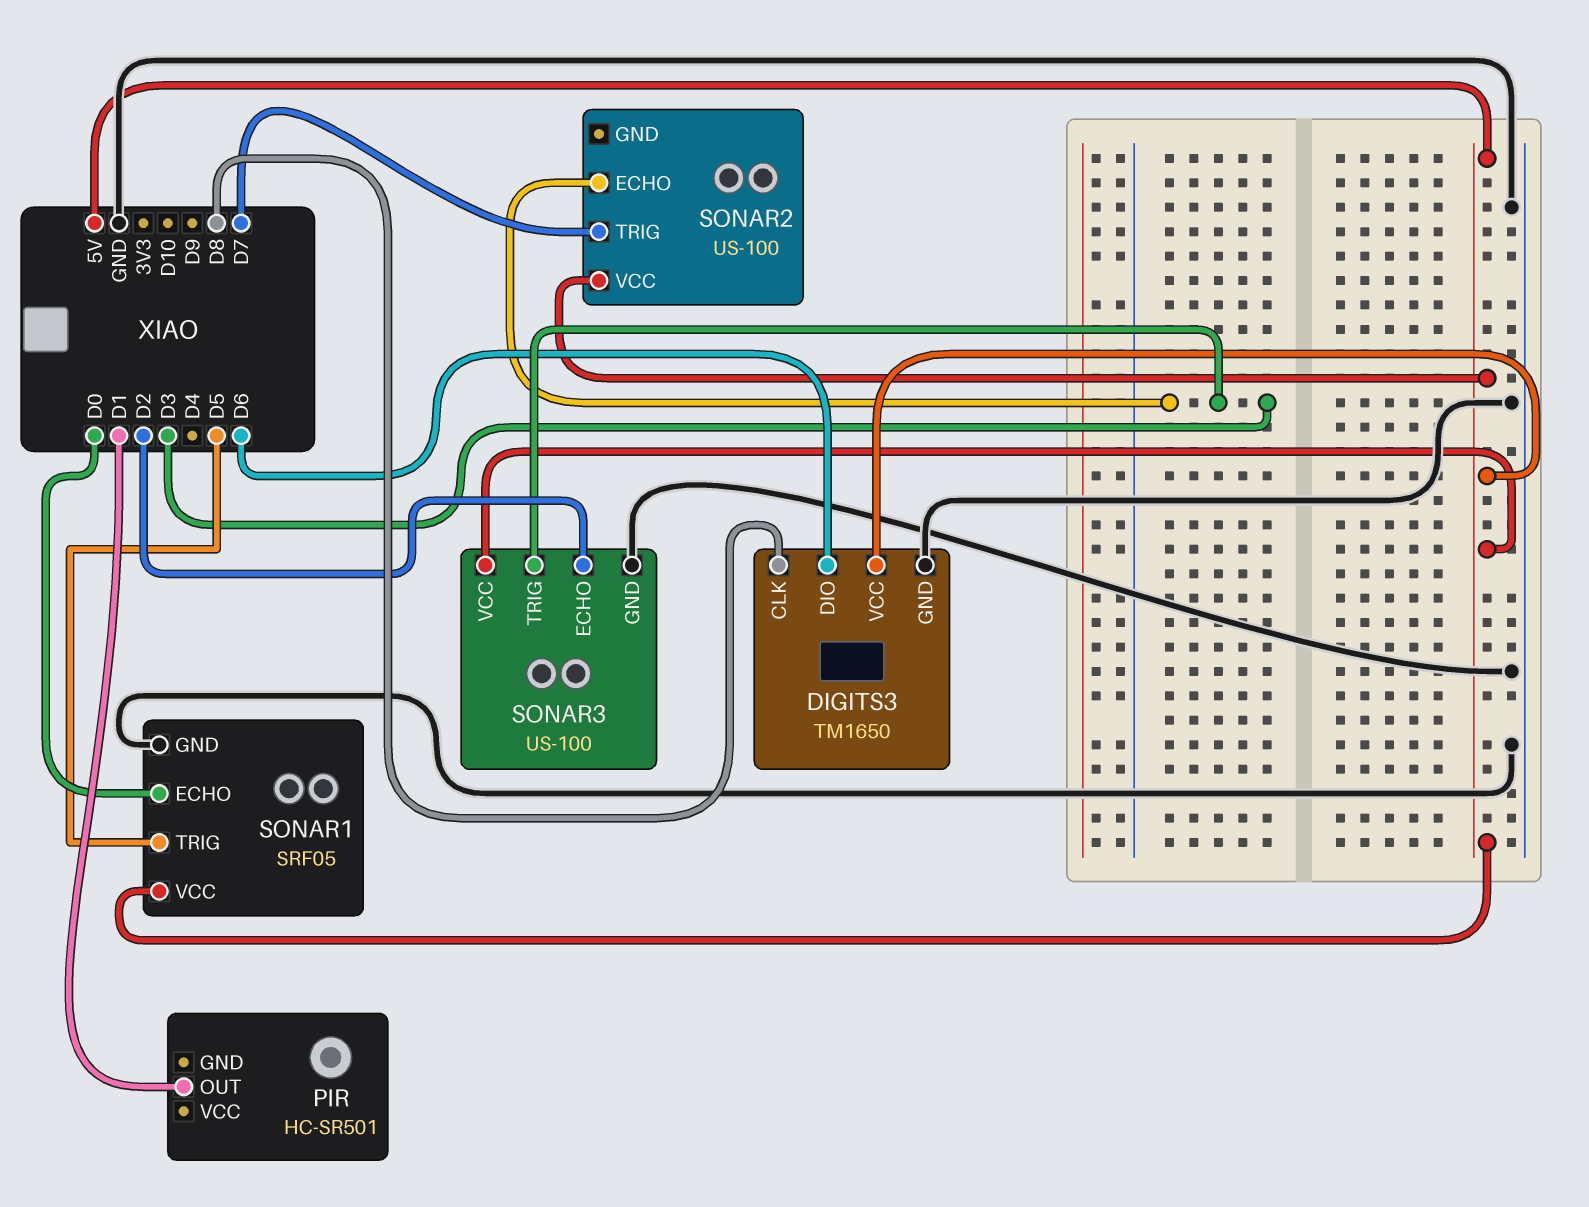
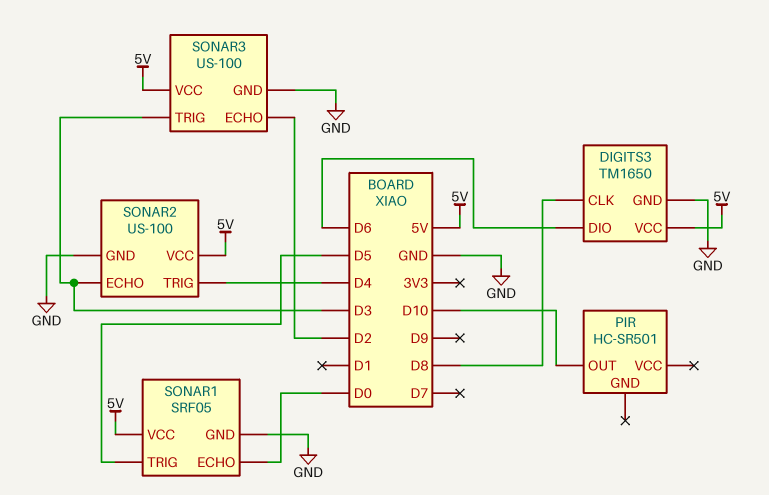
PIR pin OUT: D1 -> D10
SONAR2 pin GND: none -> GND
SONAR2 pin TRIG: D7 -> D4

